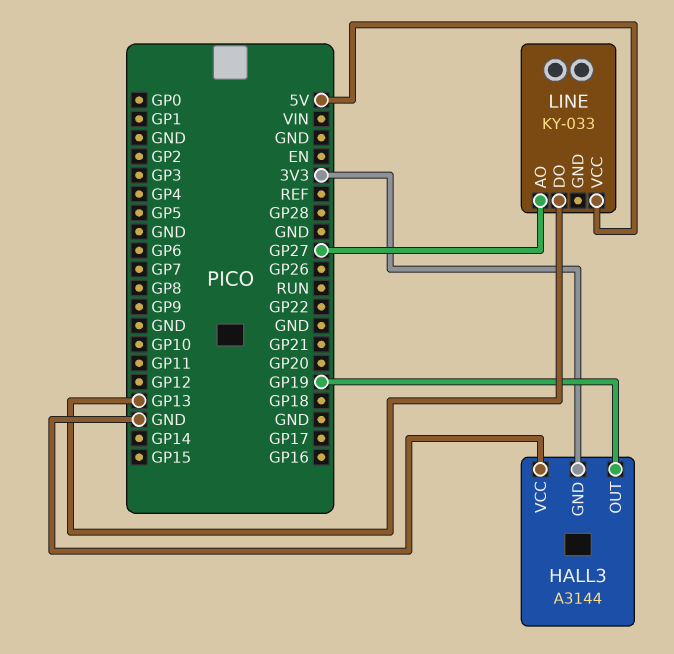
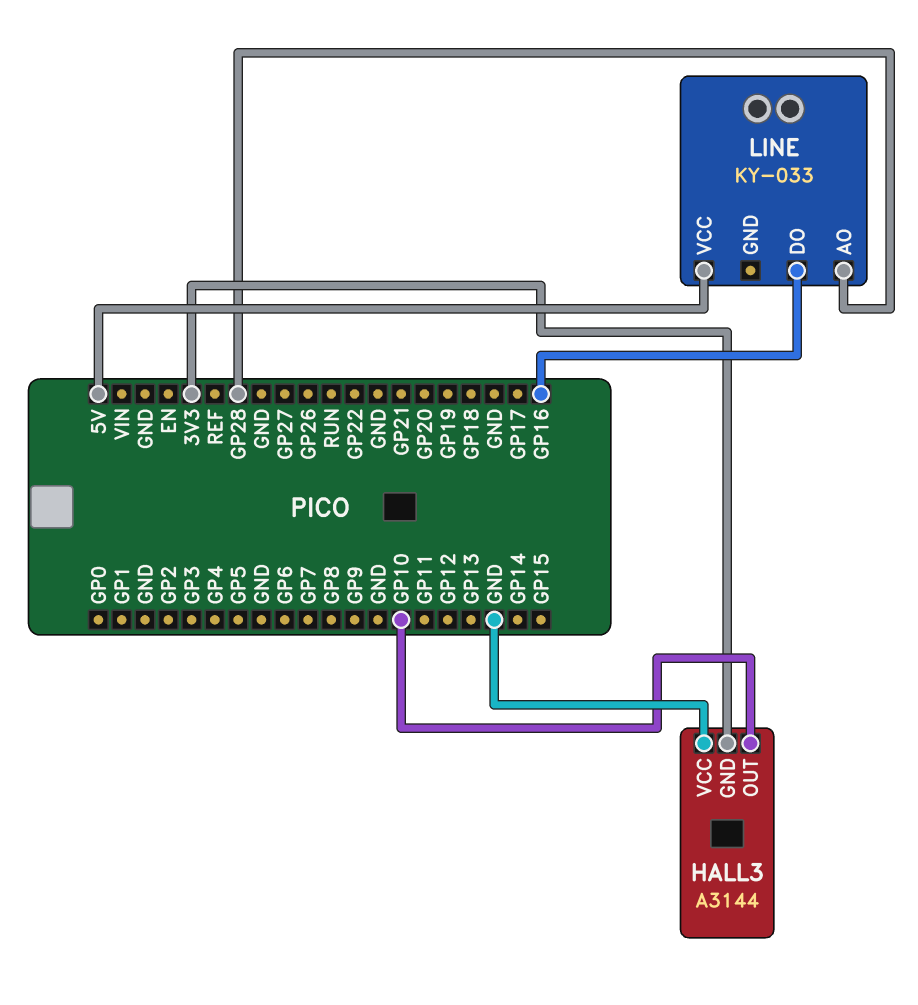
HALL3 pin OUT: GP19 -> GP10
LINE pin AO: GP27 -> GP28
LINE pin DO: GP13 -> GP16

